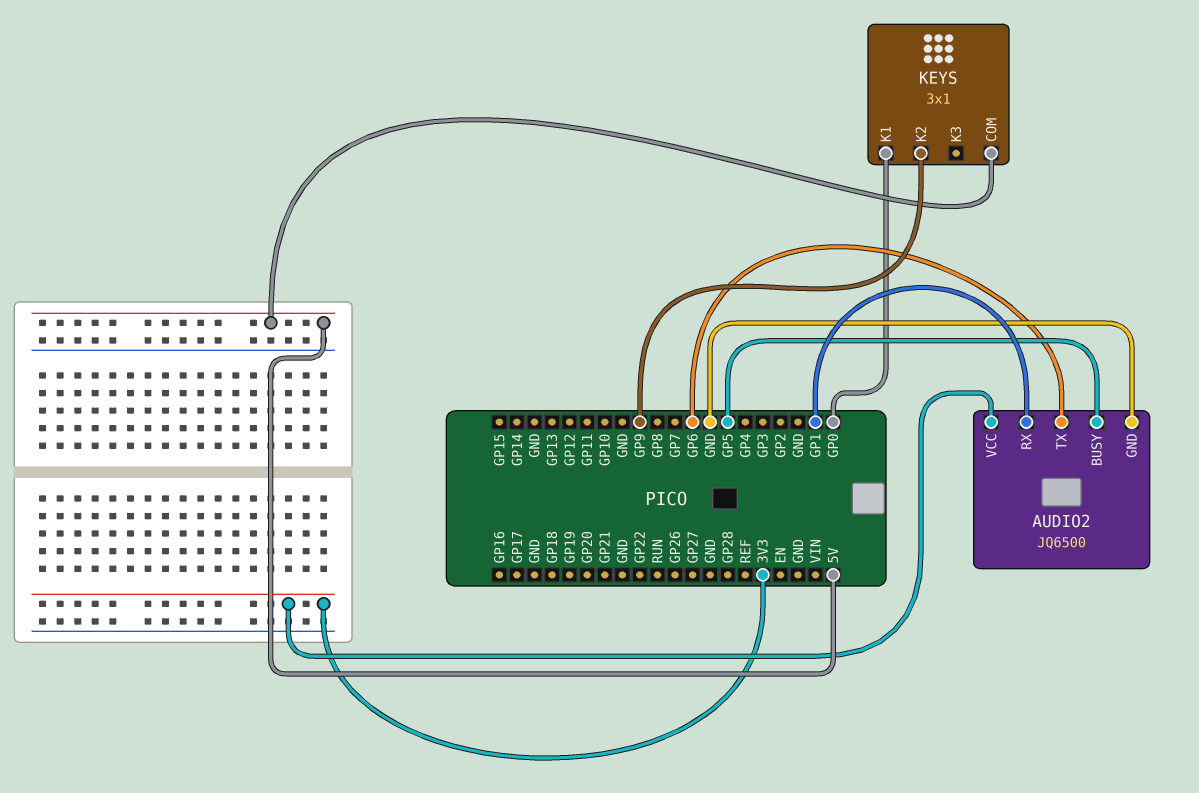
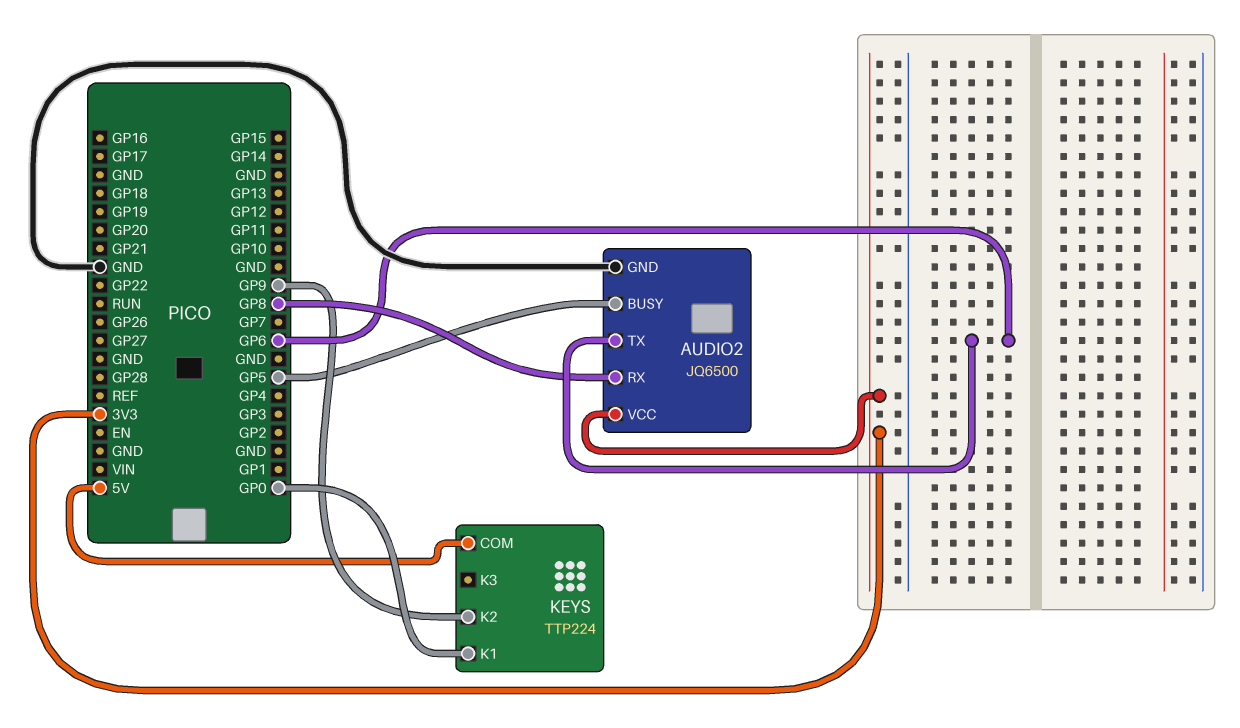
AUDIO2 pin RX: GP1 -> GP8
KEYS: 3x1 -> TTP224

